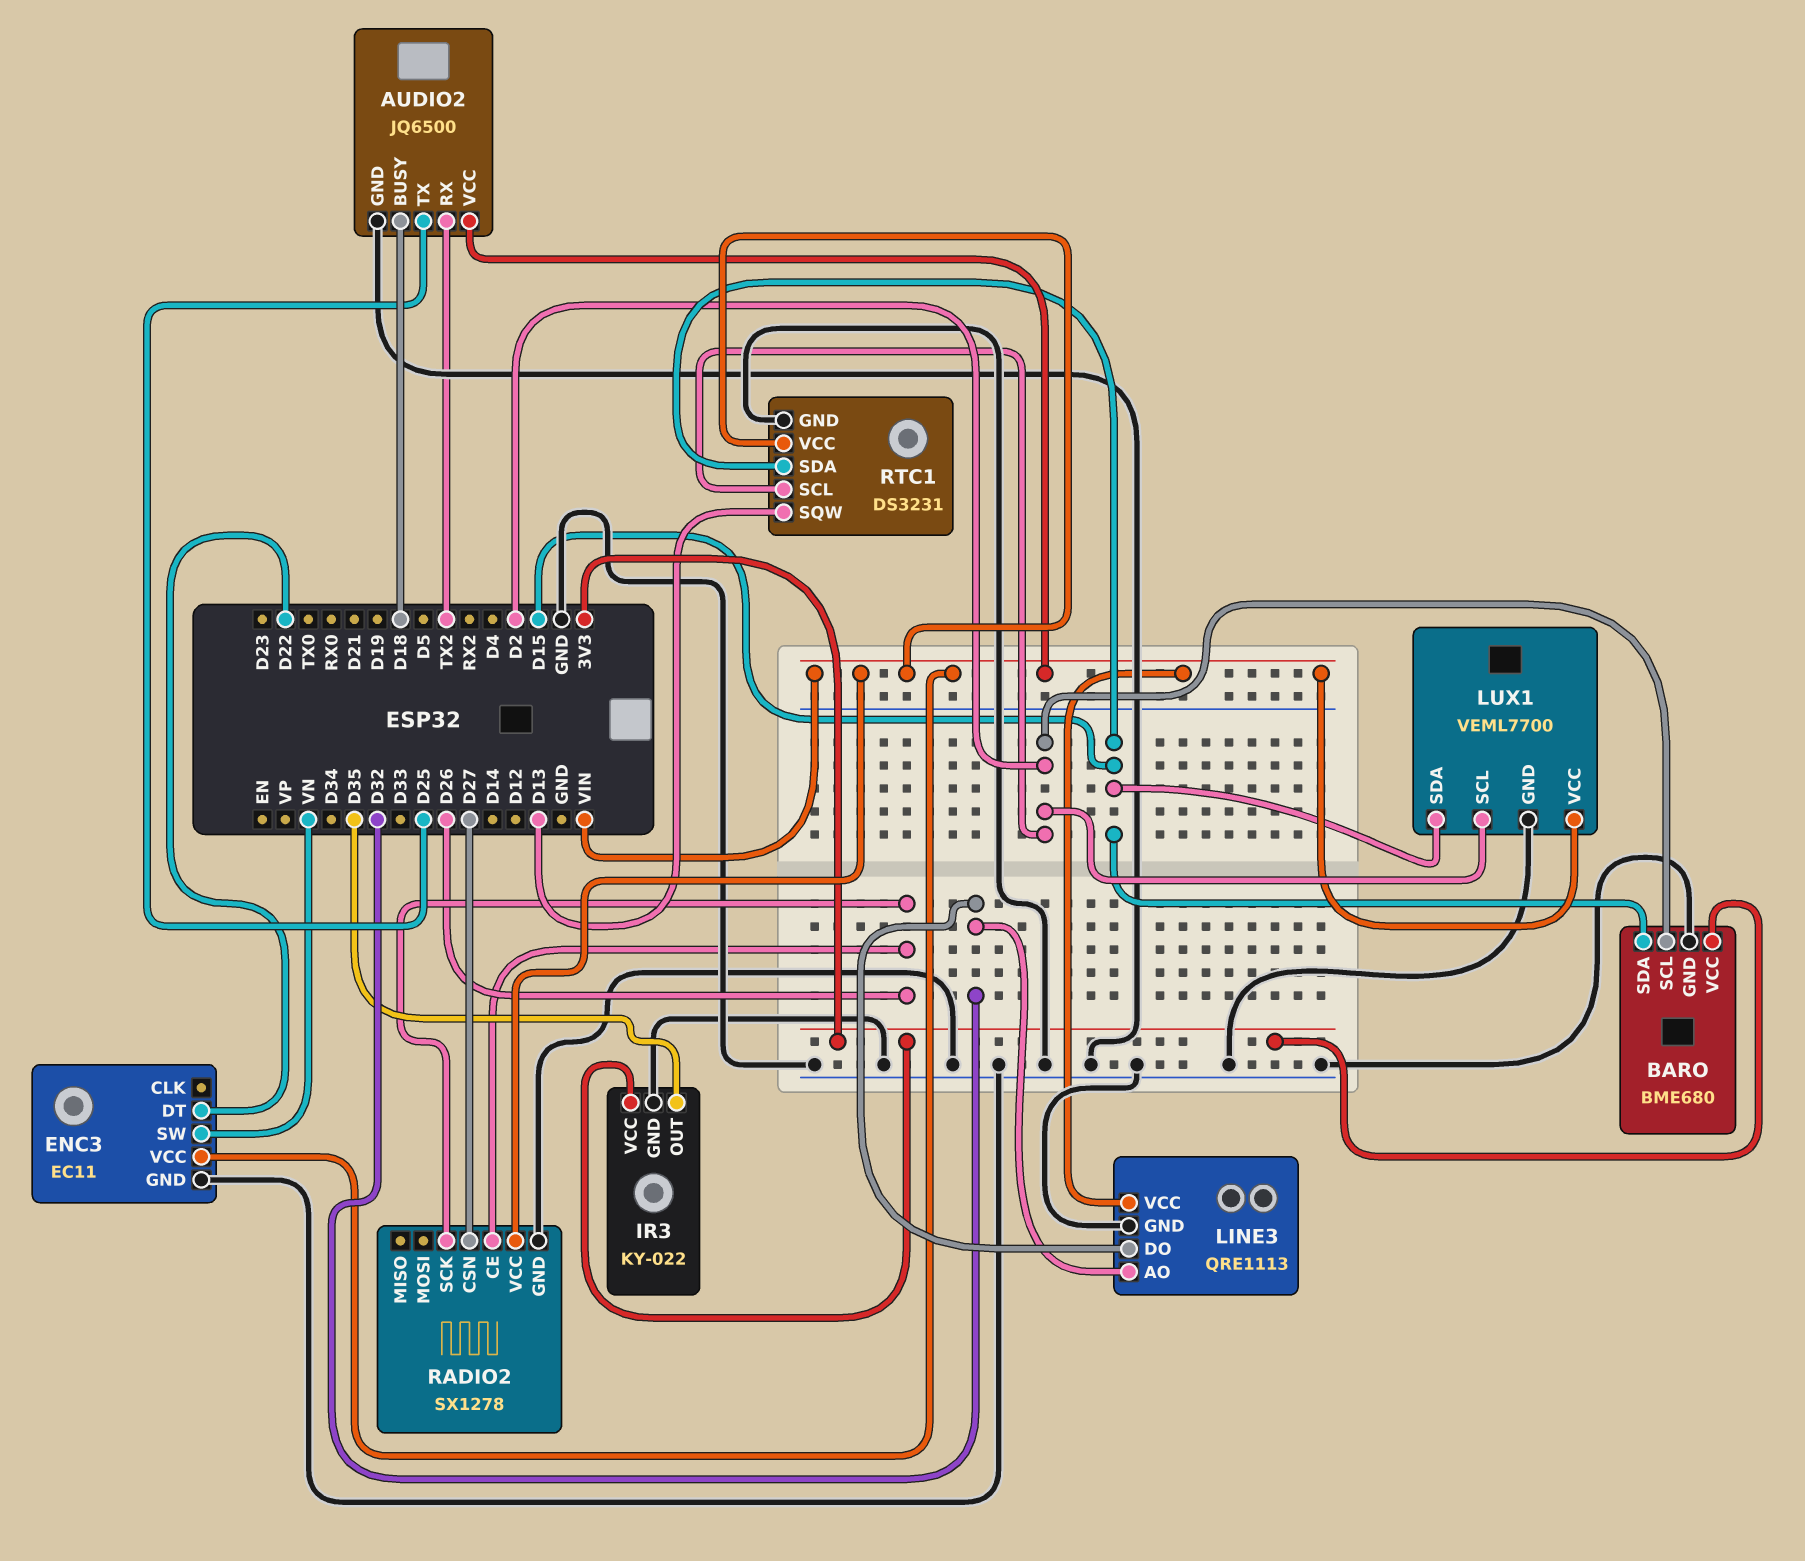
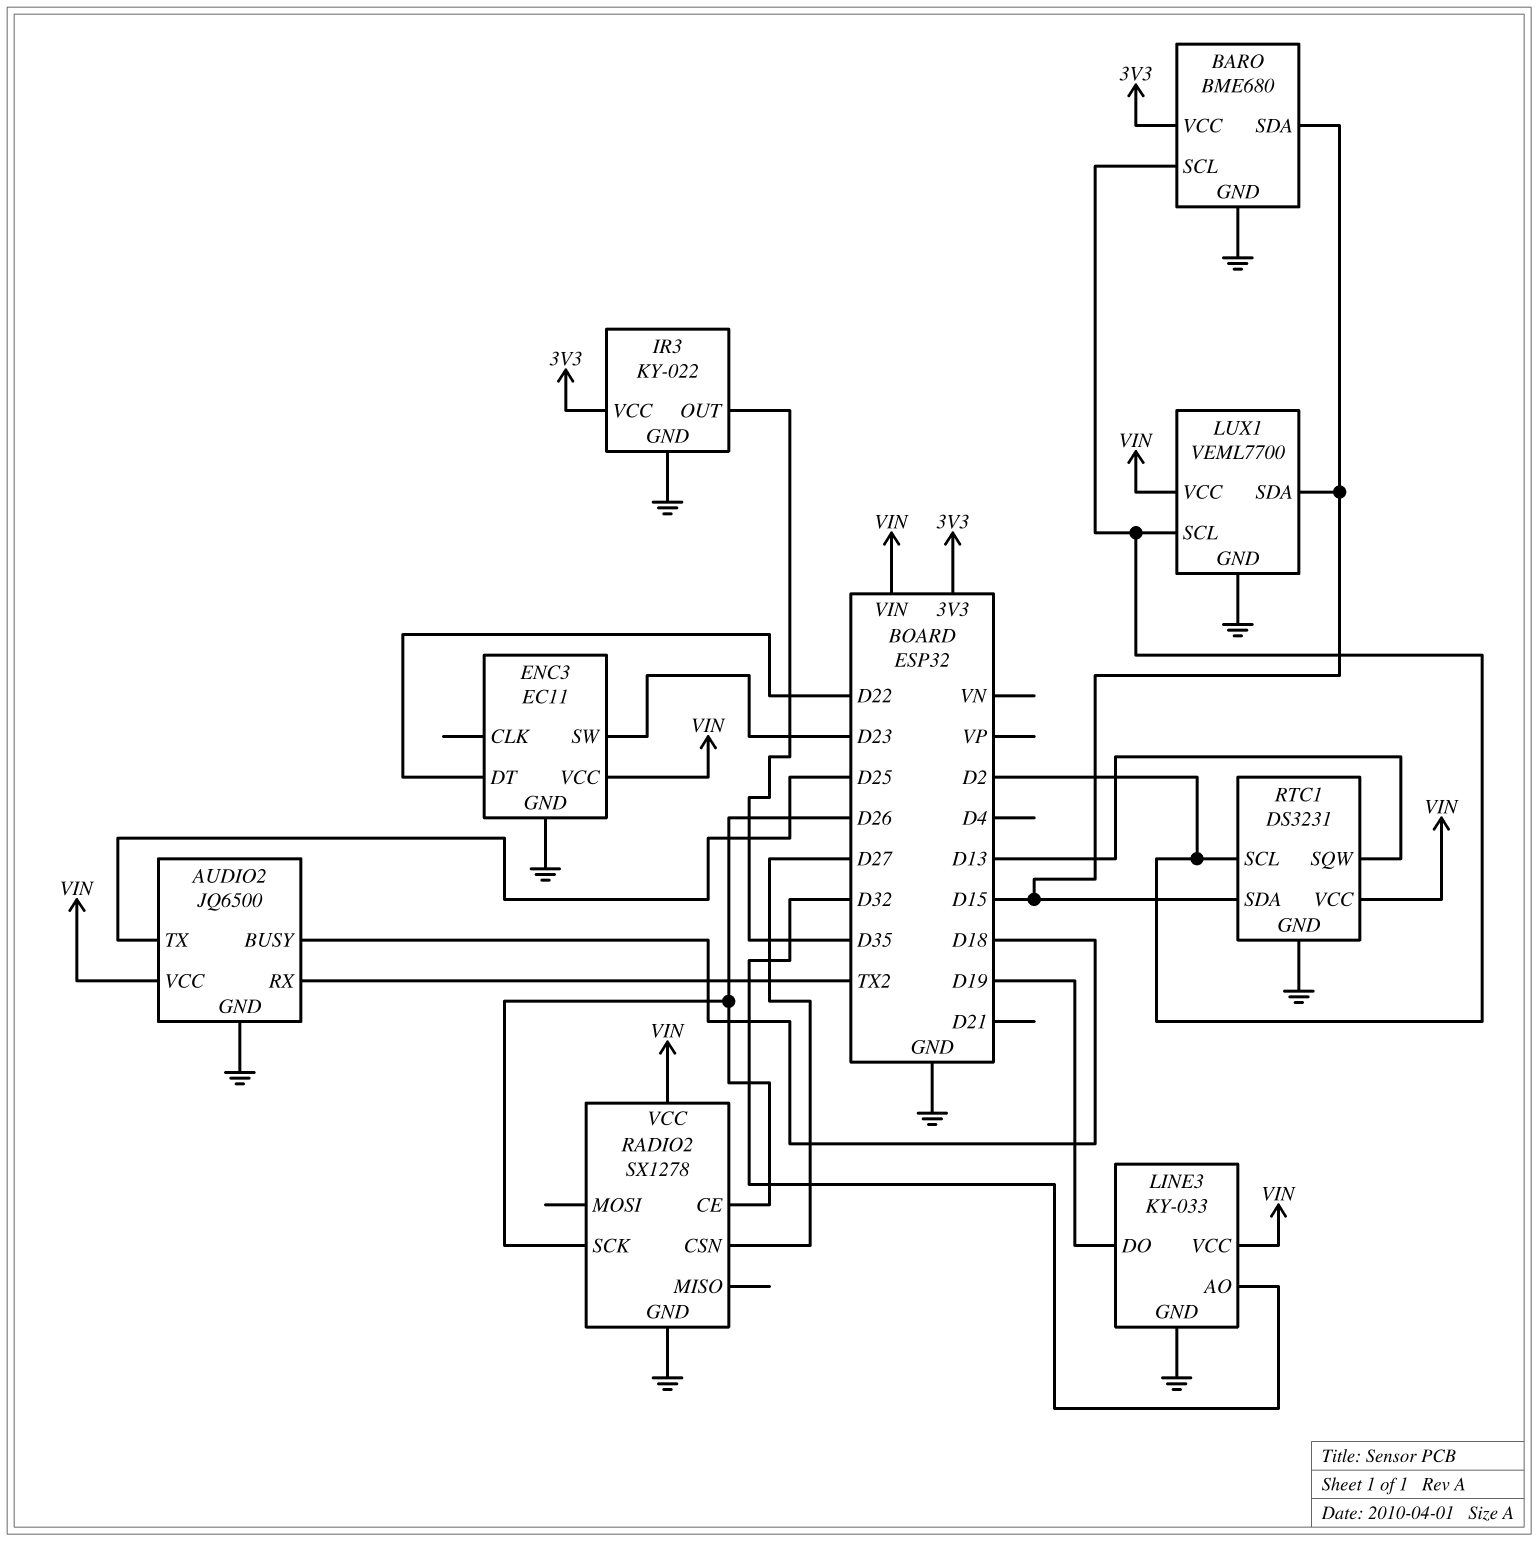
ENC3 pin SW: VN -> D23
LINE3: QRE1113 -> KY-033
LINE3 pin DO: D32 -> D19

